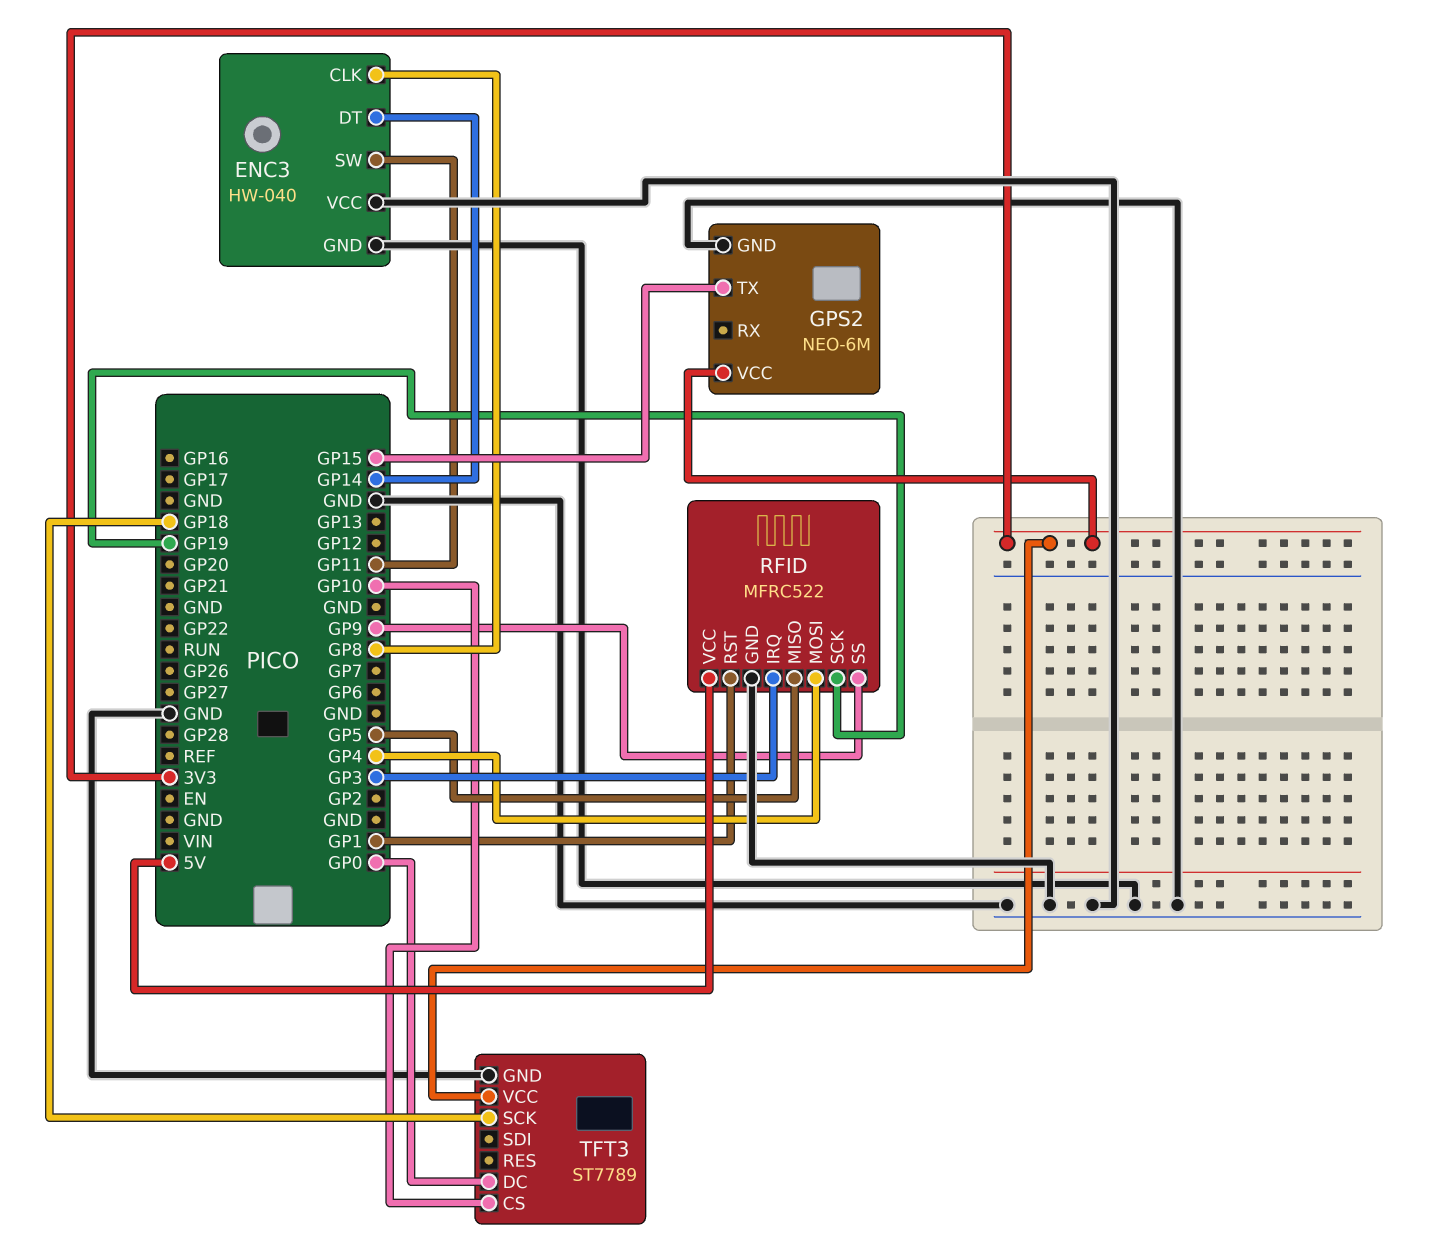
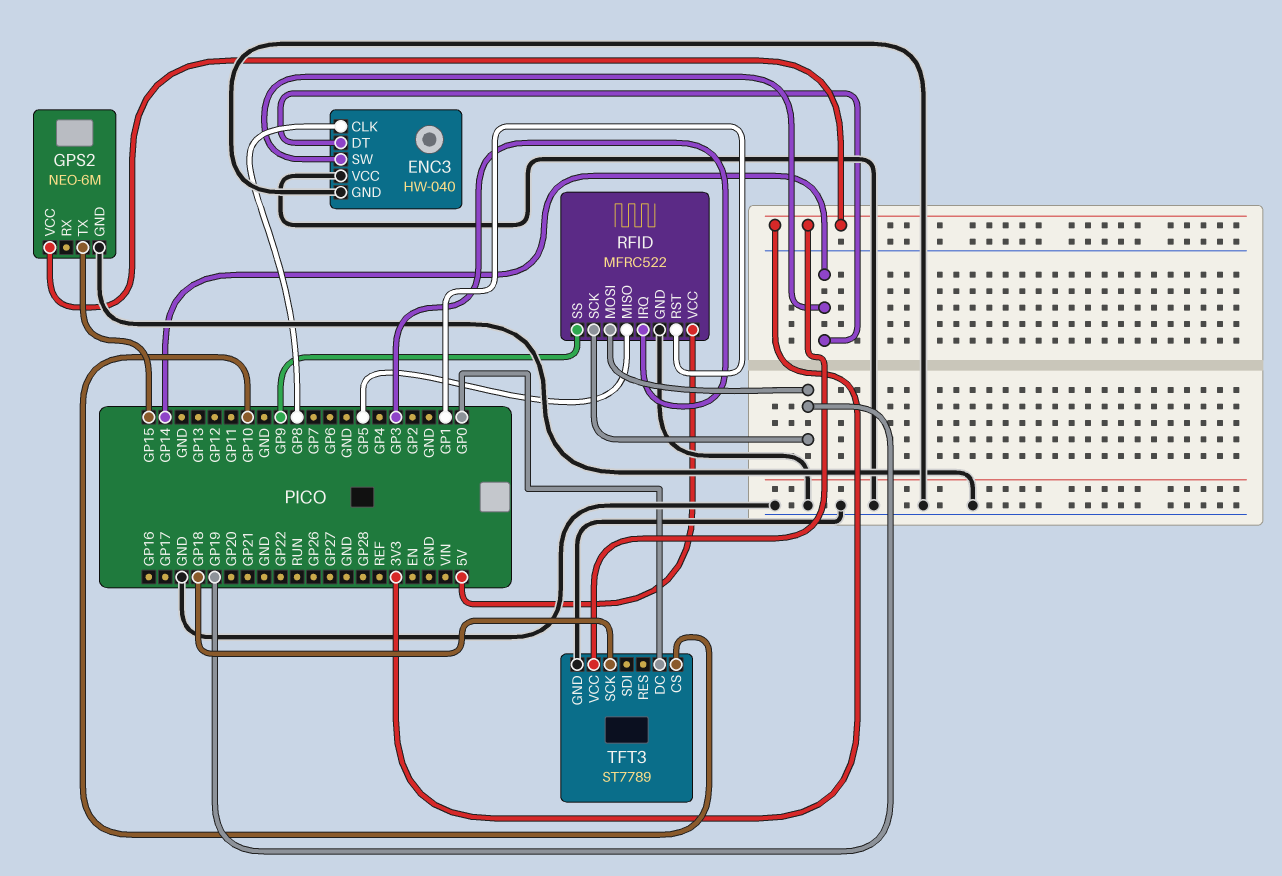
ENC3 pin SW: GP11 -> GP14
RFID pin MOSI: GP4 -> GP19

